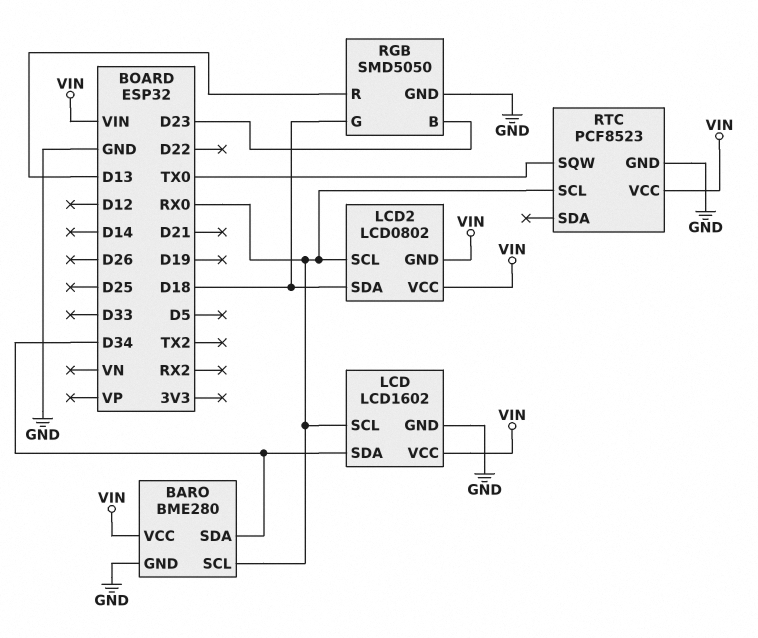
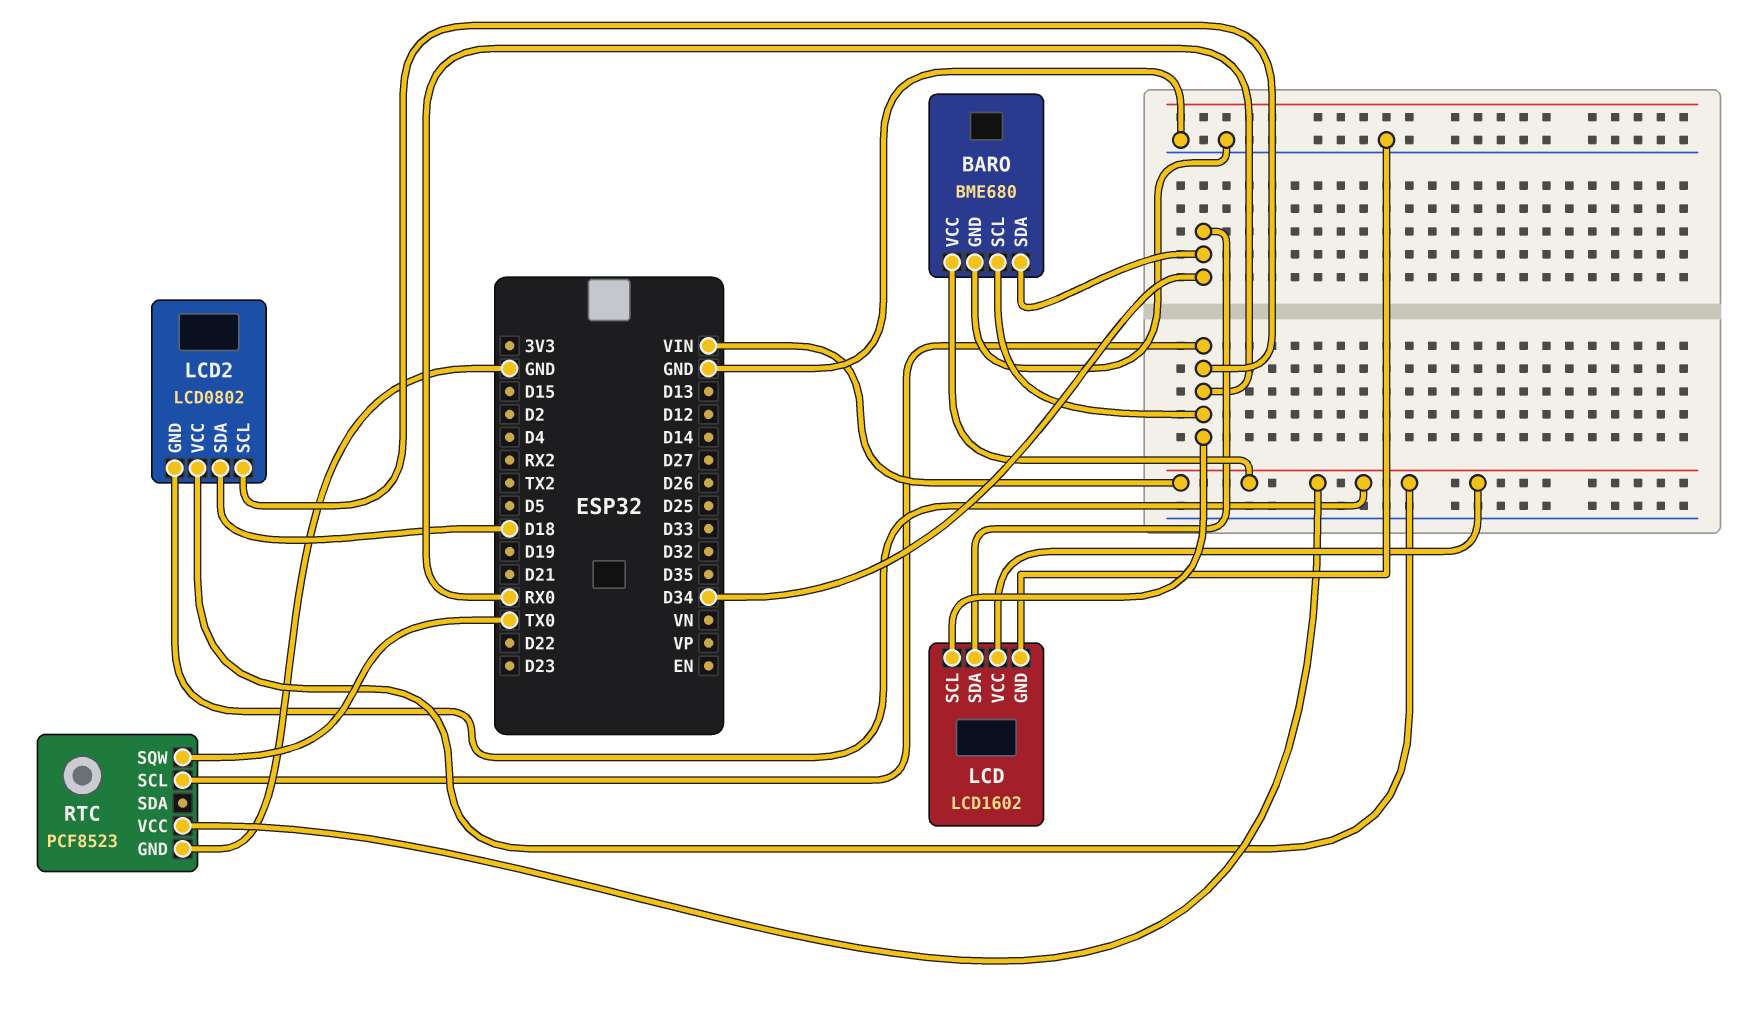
BARO: BME280 -> BME680
RGB: SMD5050 -> none
RGB pin B: D23 -> none
RGB pin G: D18 -> none
RGB pin GND: GND -> none
RGB pin R: D13 -> none

